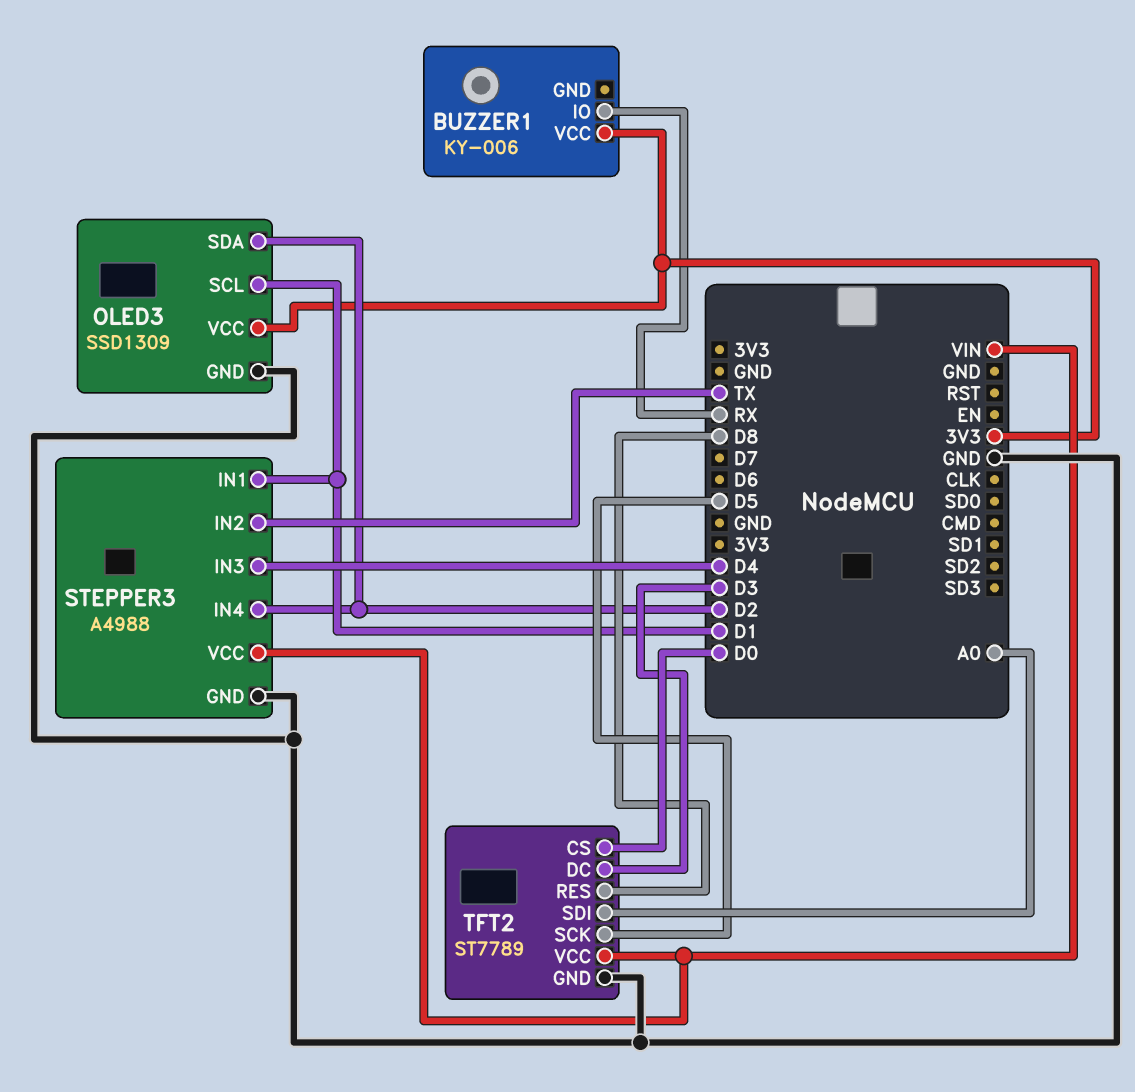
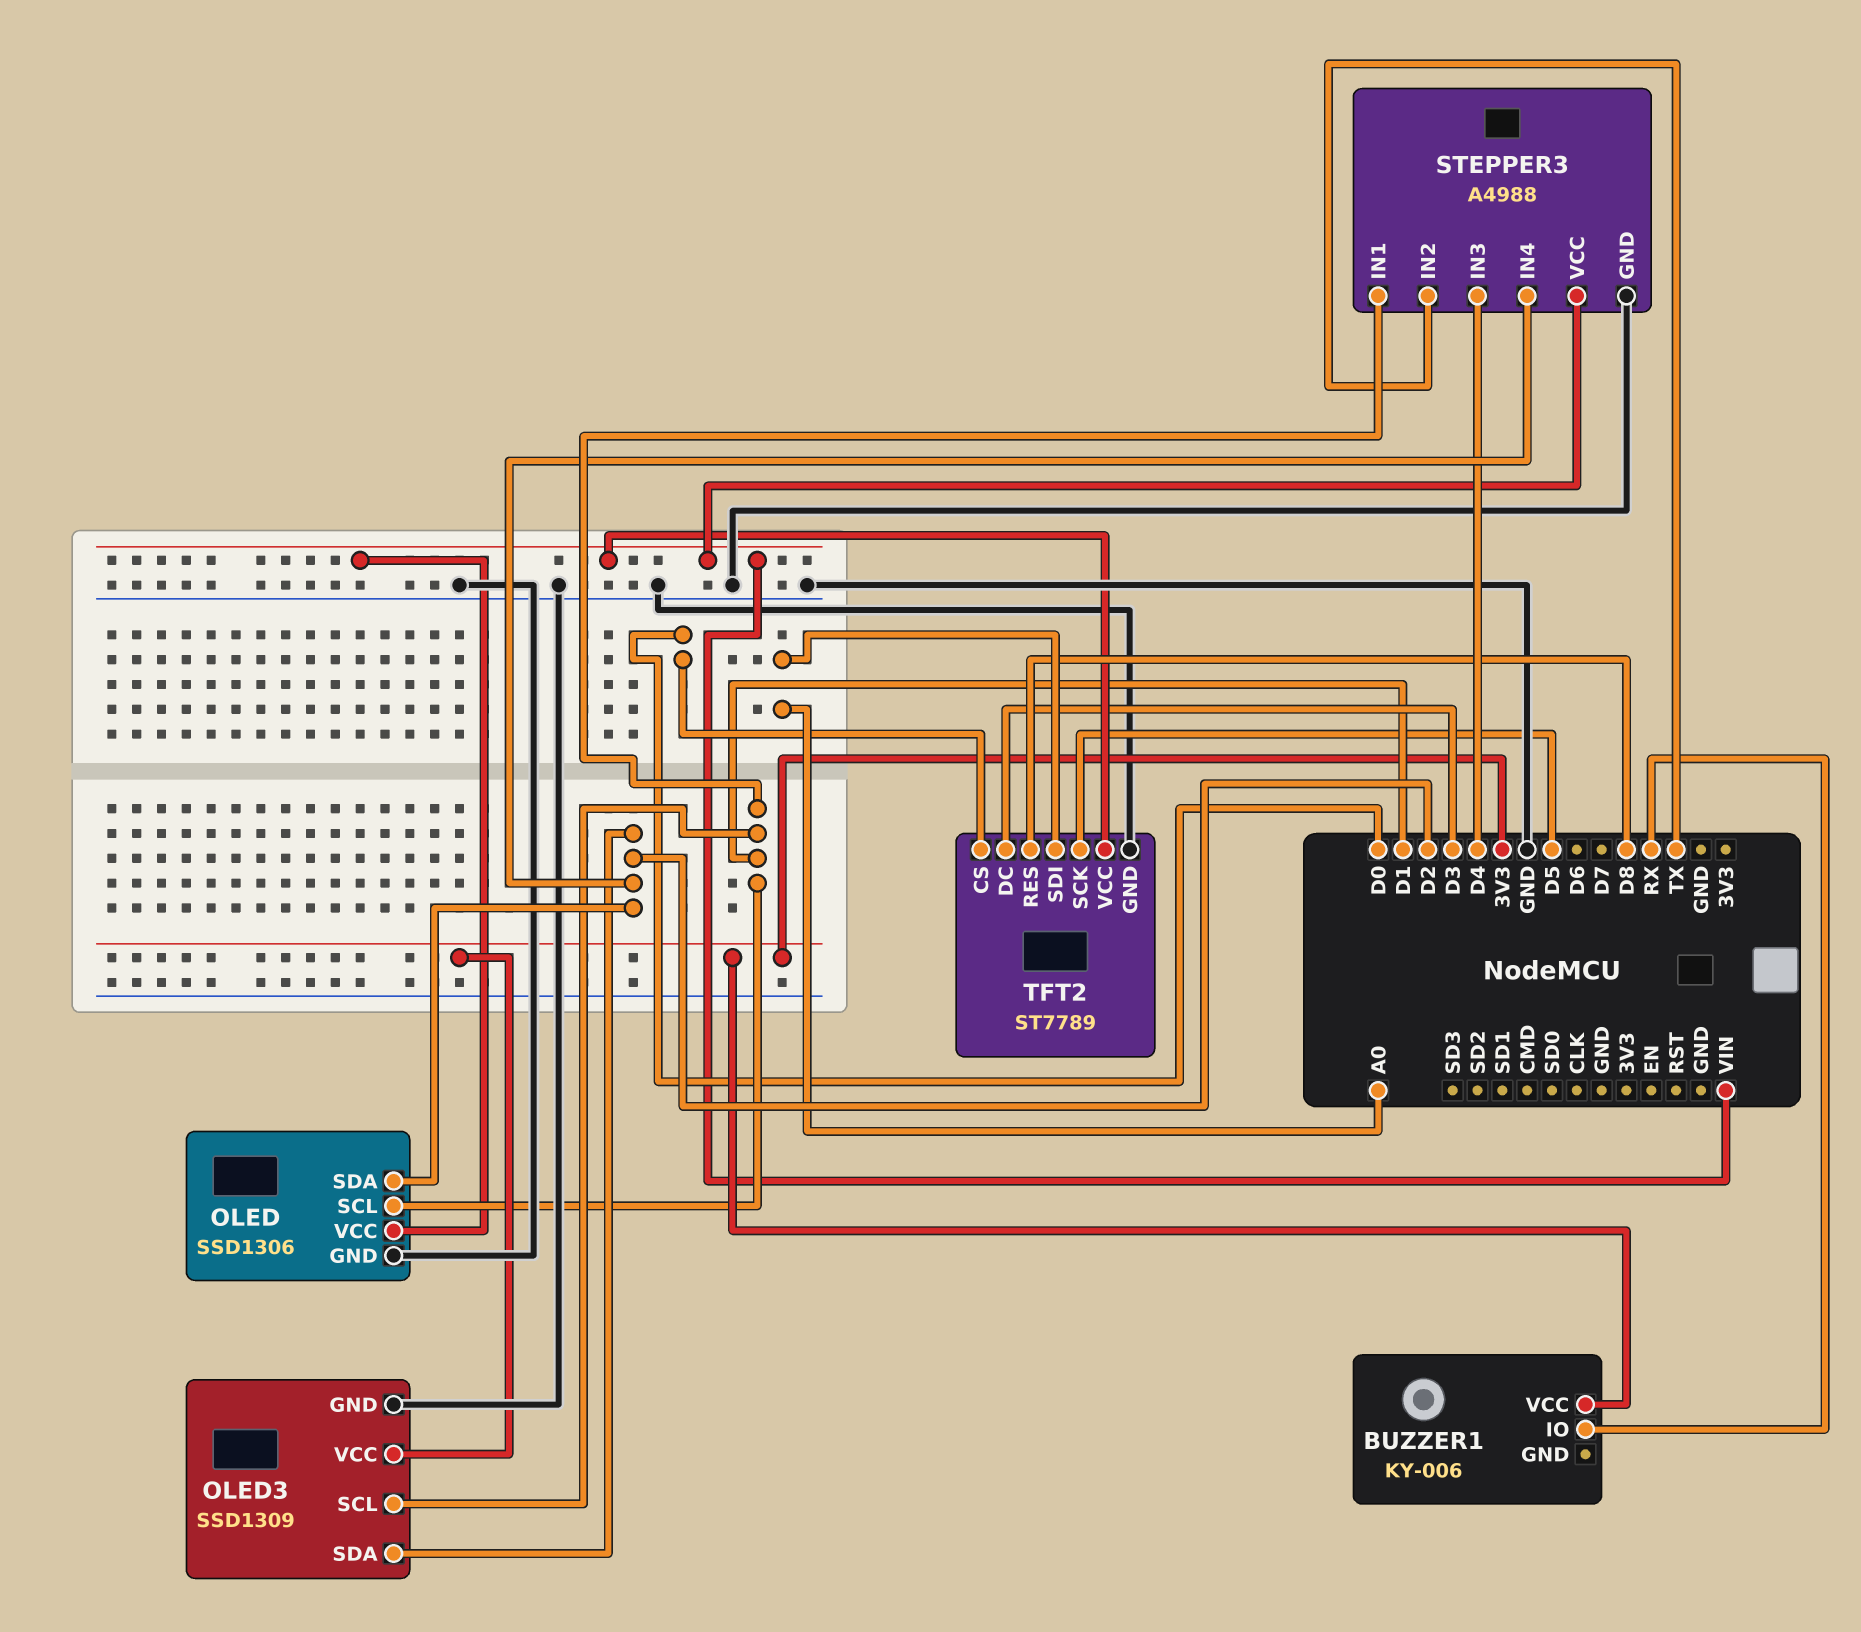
OLED: none -> SSD1306
OLED pin GND: none -> GND
OLED pin SCL: none -> D1
OLED pin SDA: none -> D2
OLED pin VCC: none -> VIN

